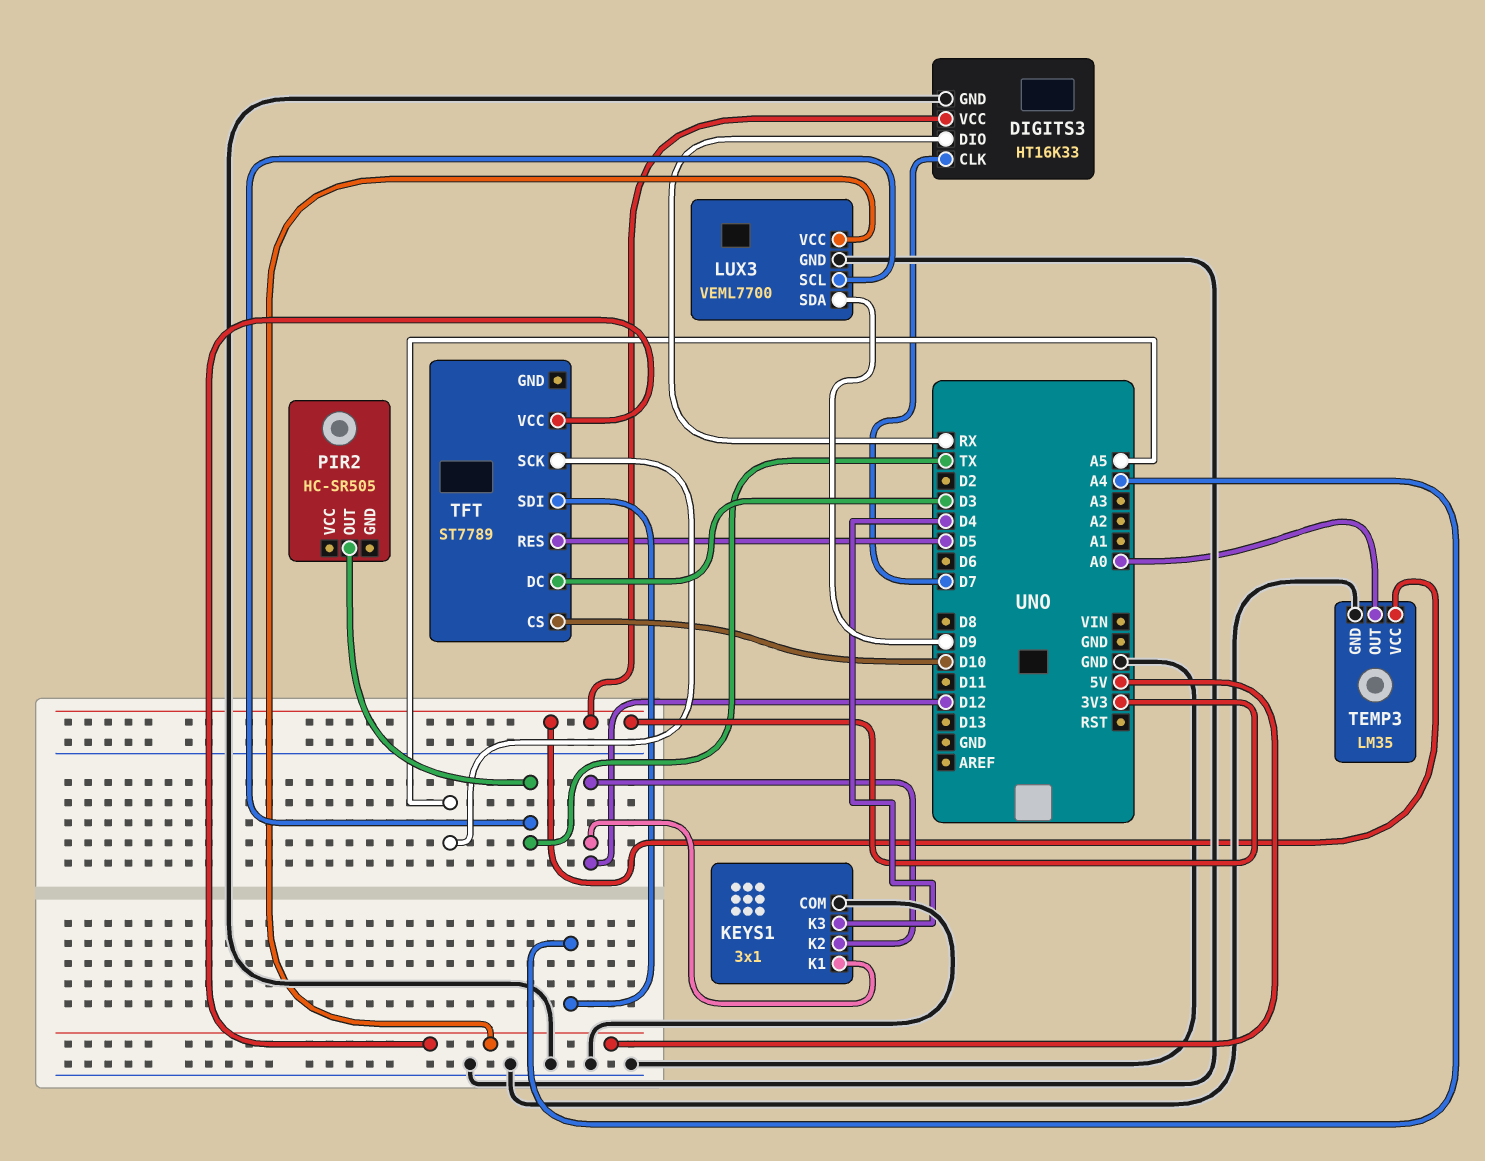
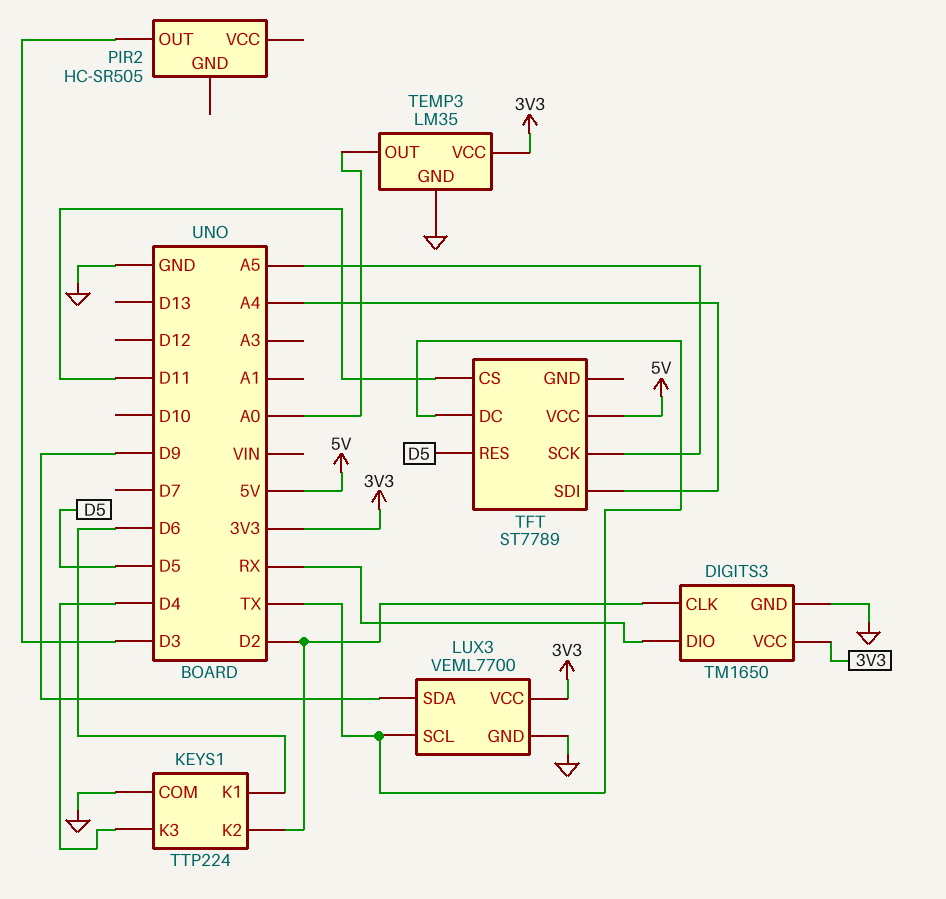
DIGITS3: HT16K33 -> TM1650
DIGITS3 pin CLK: D7 -> D2
KEYS1: 3x1 -> TTP224
KEYS1 pin K1: D12 -> D6
KEYS1 pin K2: D12 -> D2
LUX3 pin VCC: 5V -> 3V3
PIR2 pin OUT: TX -> D3
TFT pin CS: D10 -> D11
TFT pin DC: D3 -> TX

